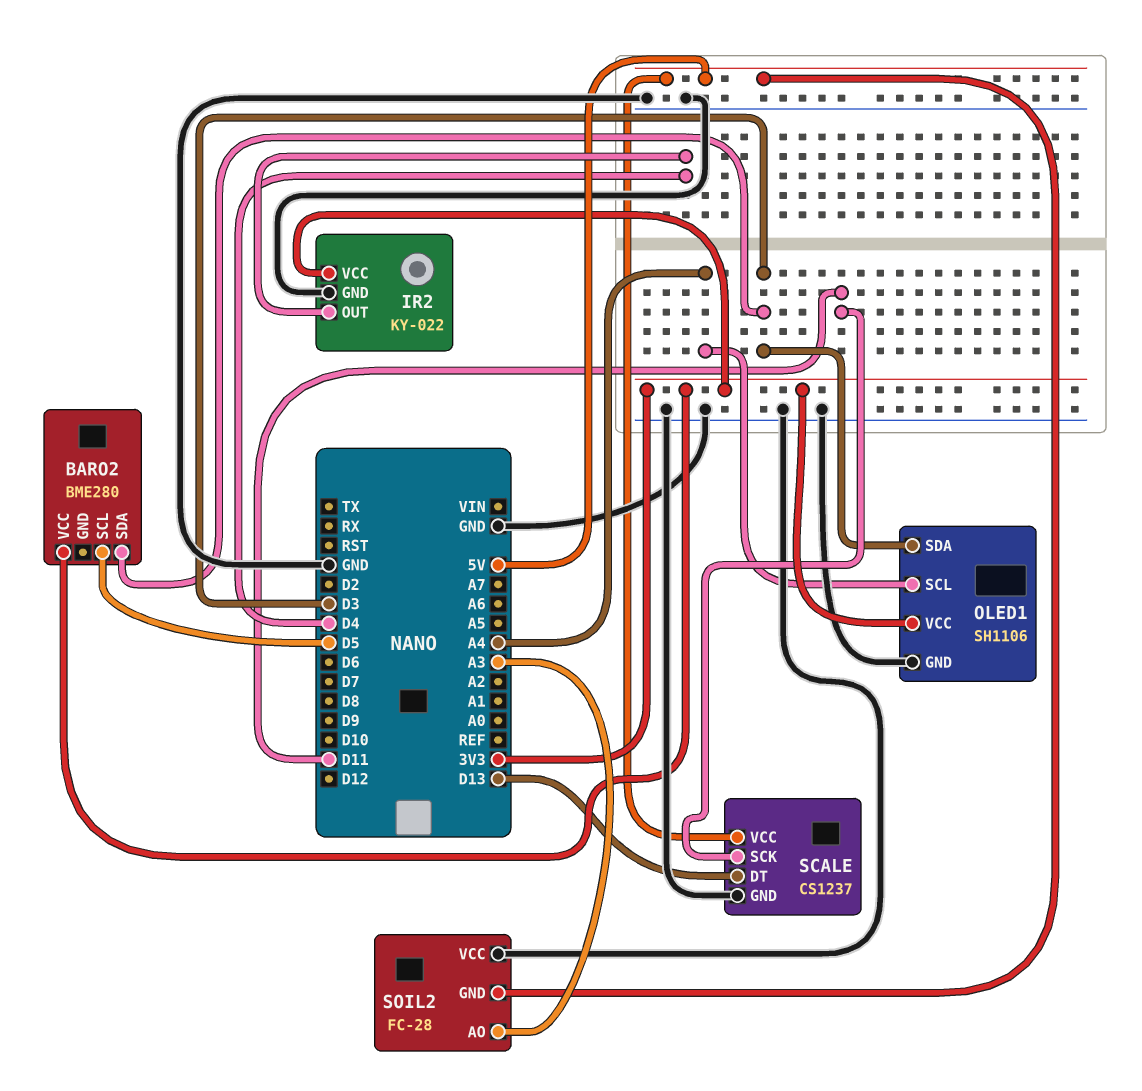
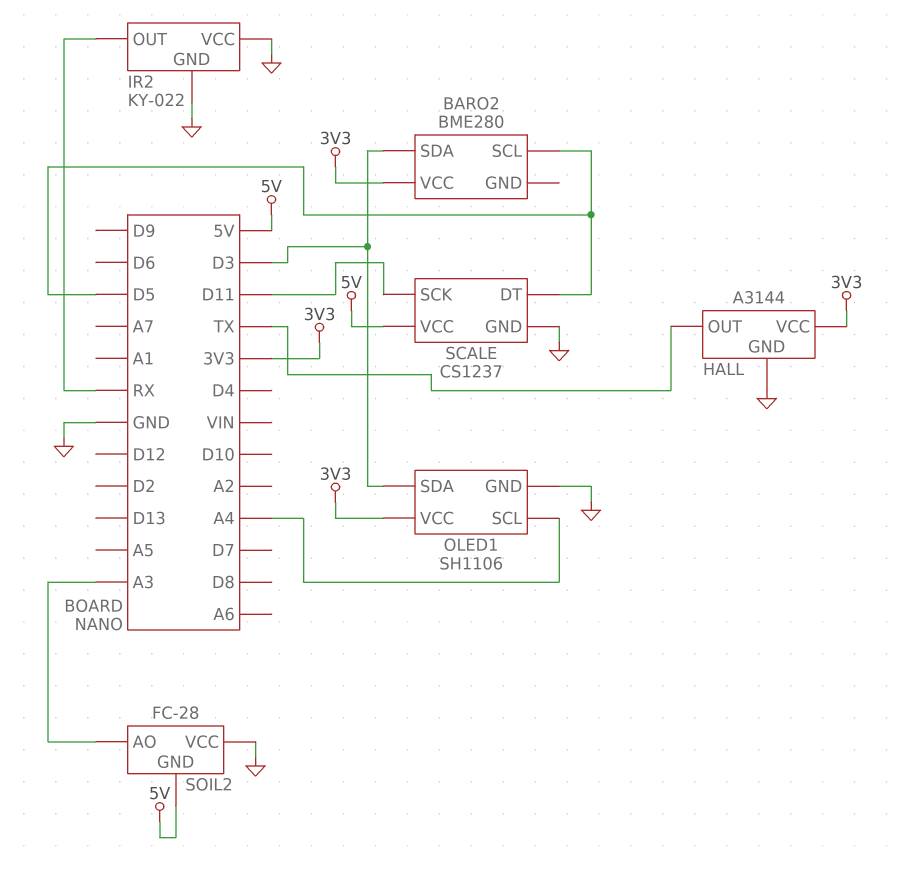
HALL: none -> A3144
HALL pin GND: none -> GND
HALL pin OUT: none -> TX
HALL pin VCC: none -> 3V3
IR2 pin OUT: D4 -> RX
IR2 pin VCC: 3V3 -> GND
SCALE pin DT: D13 -> D5

